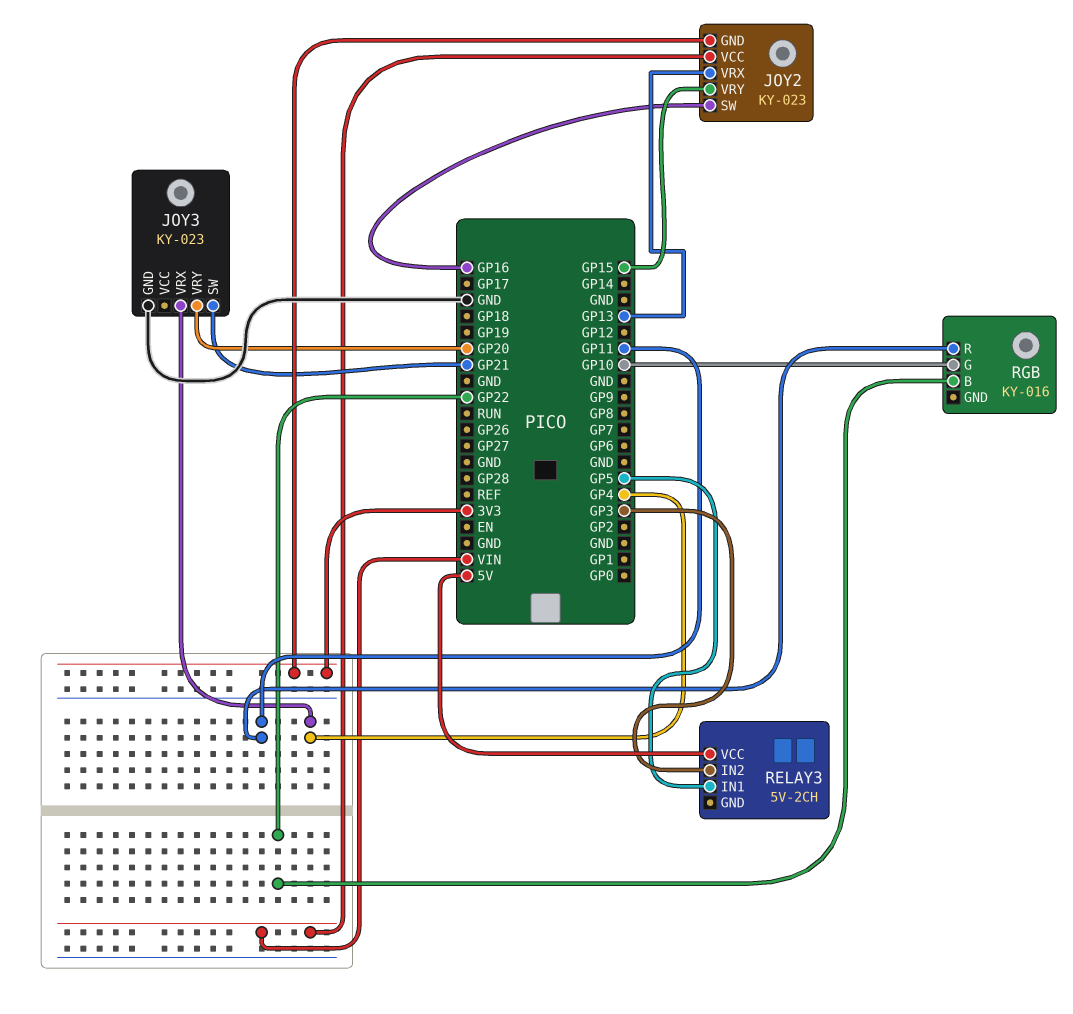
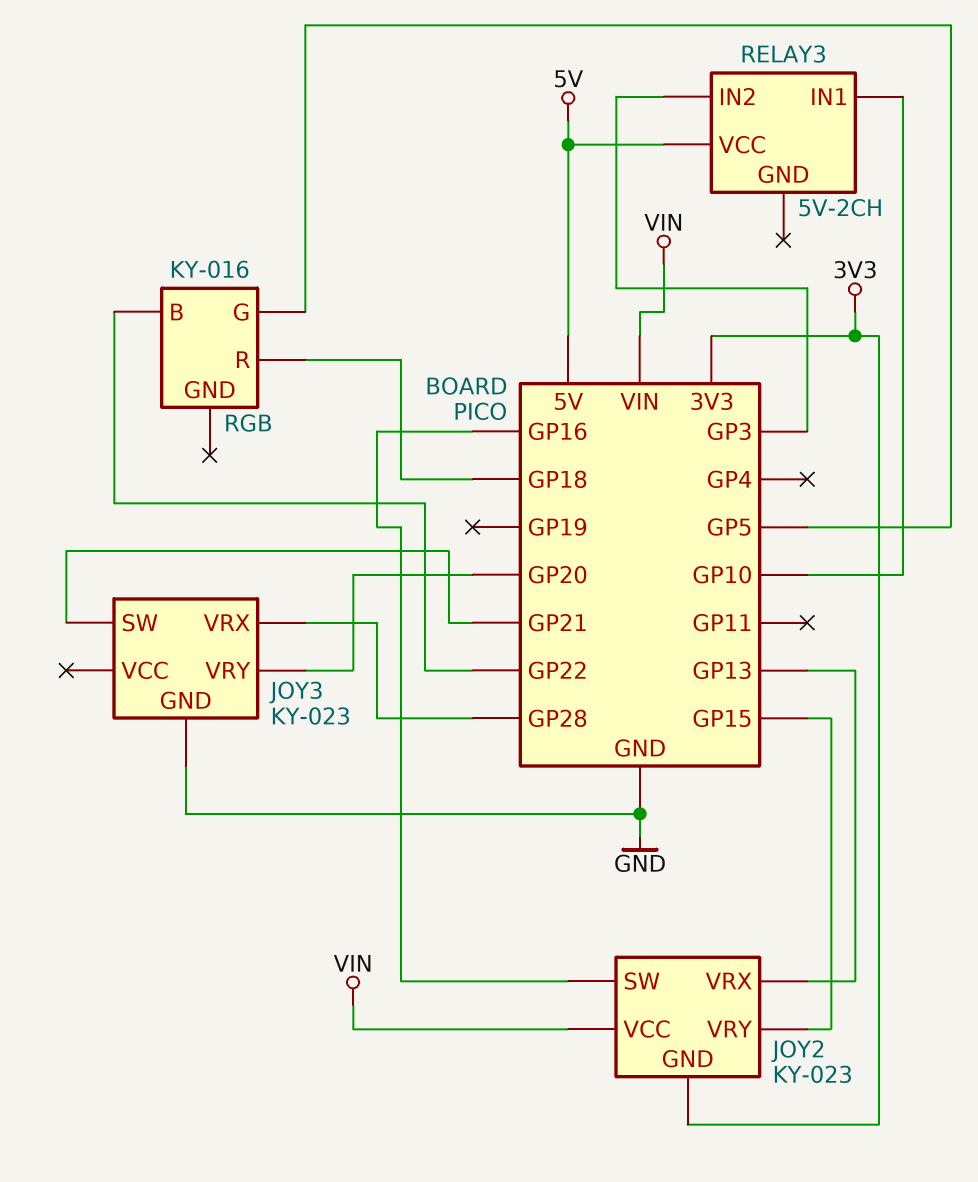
JOY3 pin VRX: GP4 -> GP28
RELAY3 pin IN1: GP5 -> GP10
RGB pin G: GP10 -> GP5
RGB pin R: GP11 -> GP18

